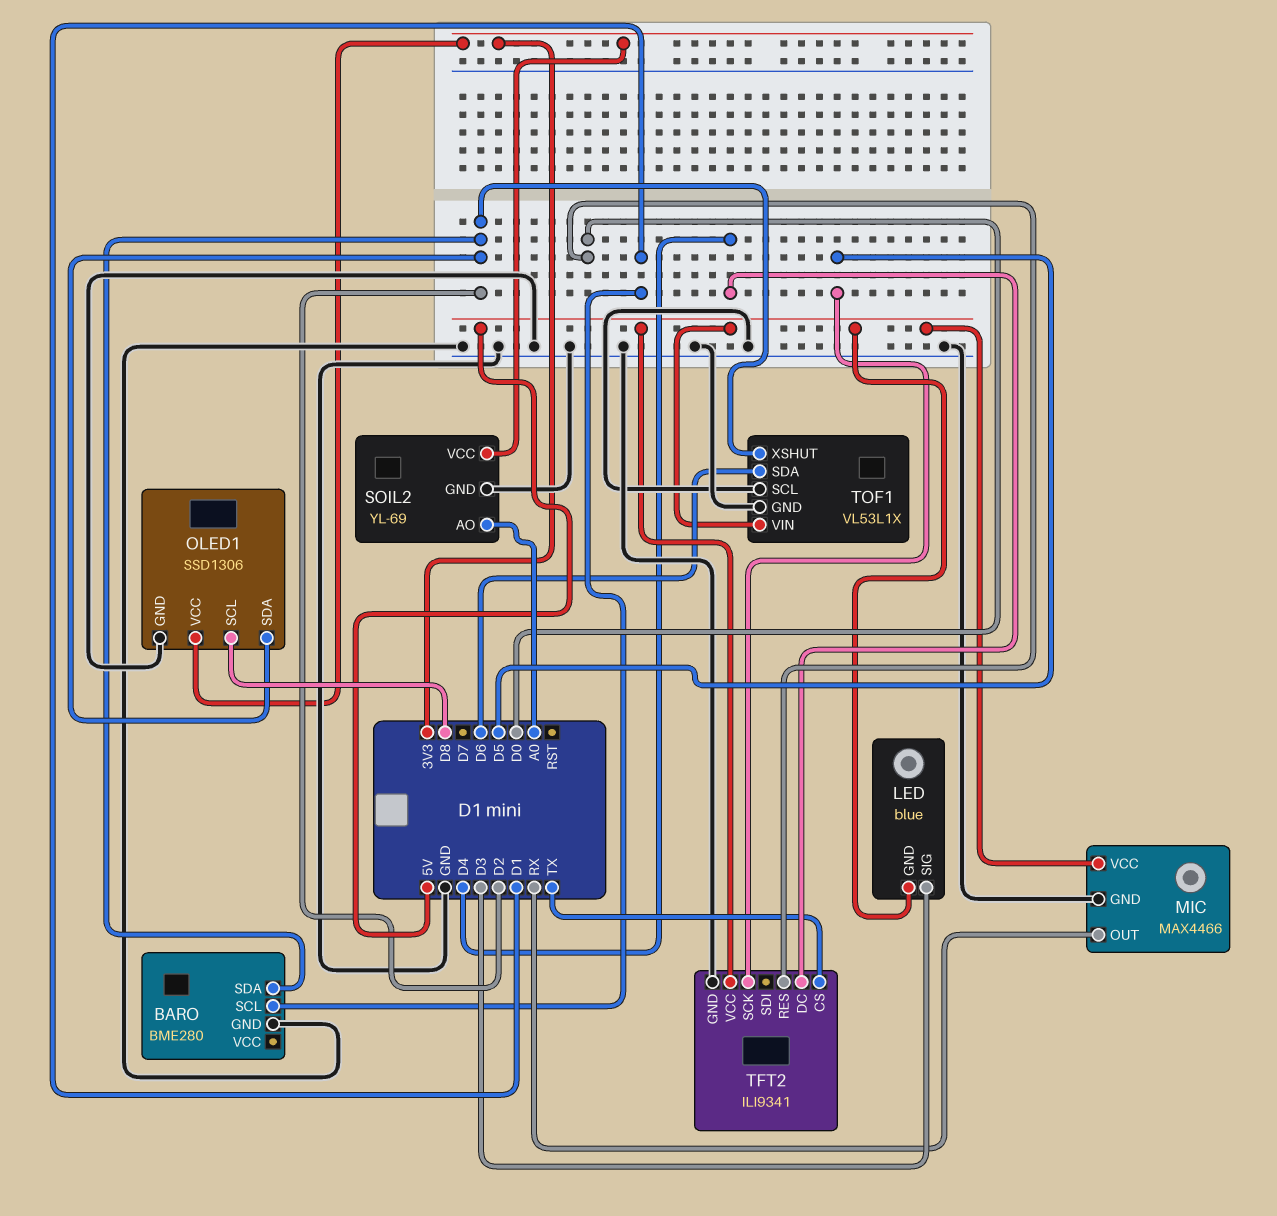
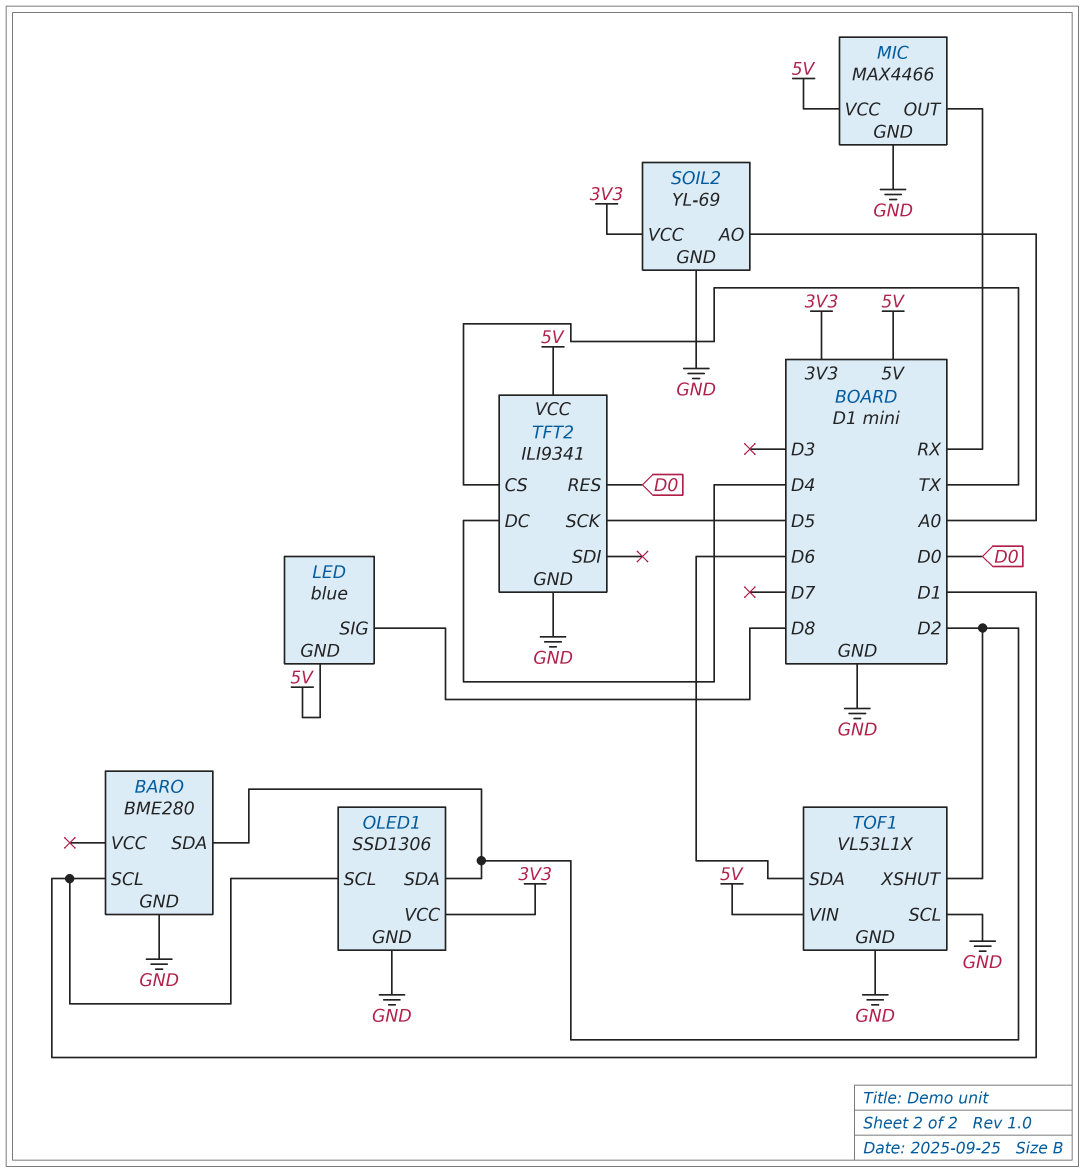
LED pin SIG: D3 -> D8
OLED1 pin SCL: D8 -> D1

